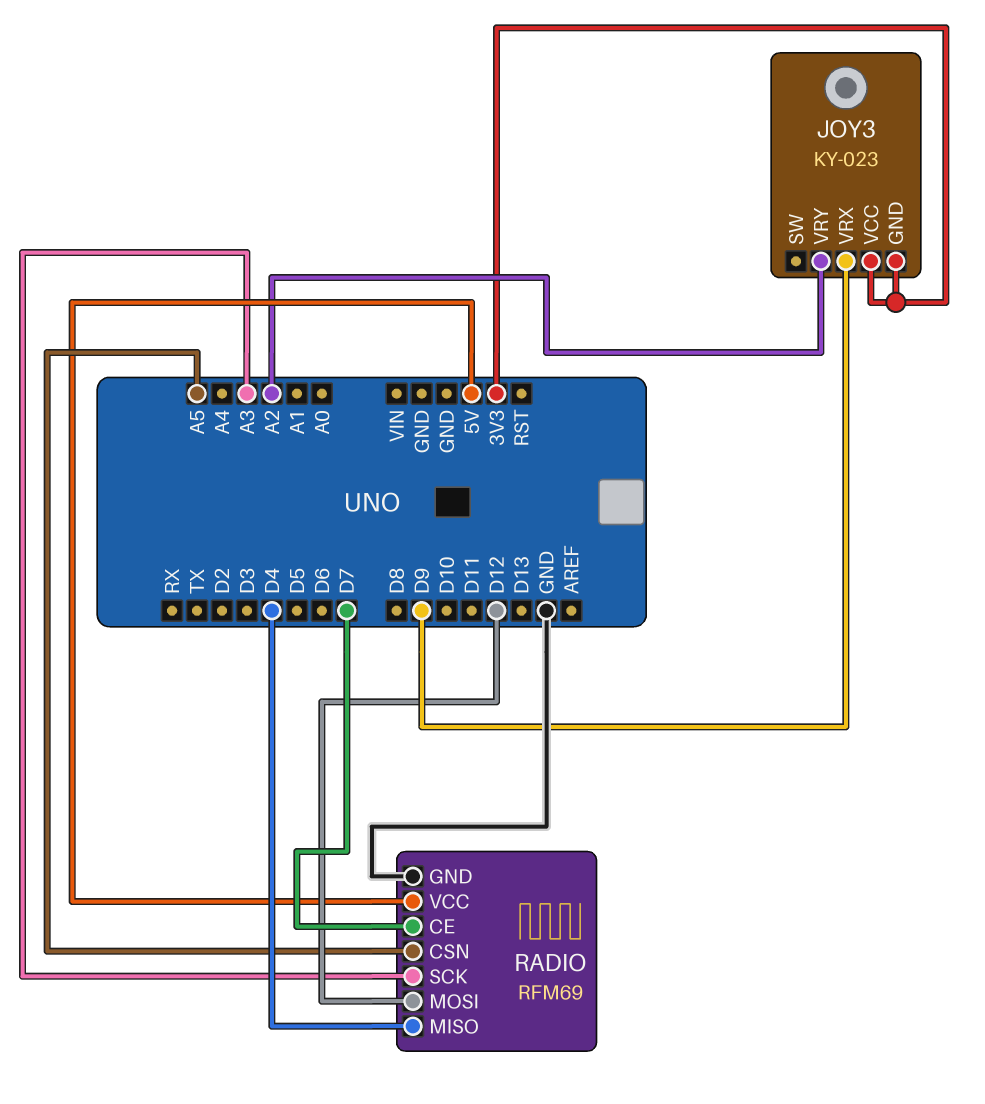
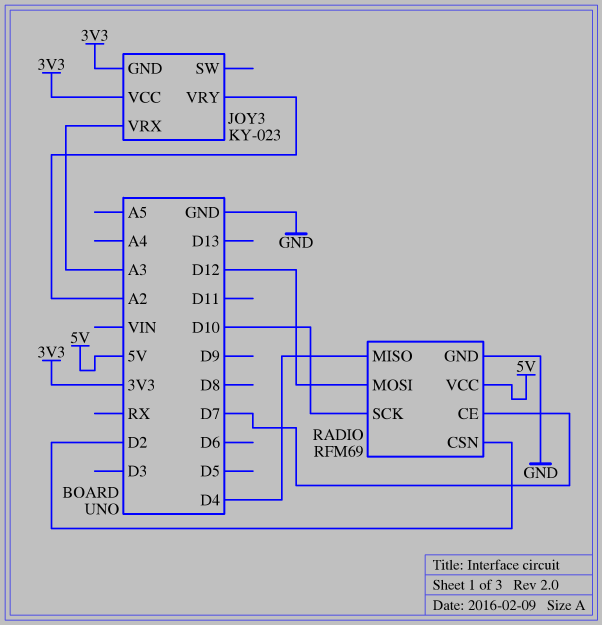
JOY3 pin VRX: D9 -> A3
RADIO pin CSN: A5 -> D2
RADIO pin SCK: A3 -> D10

